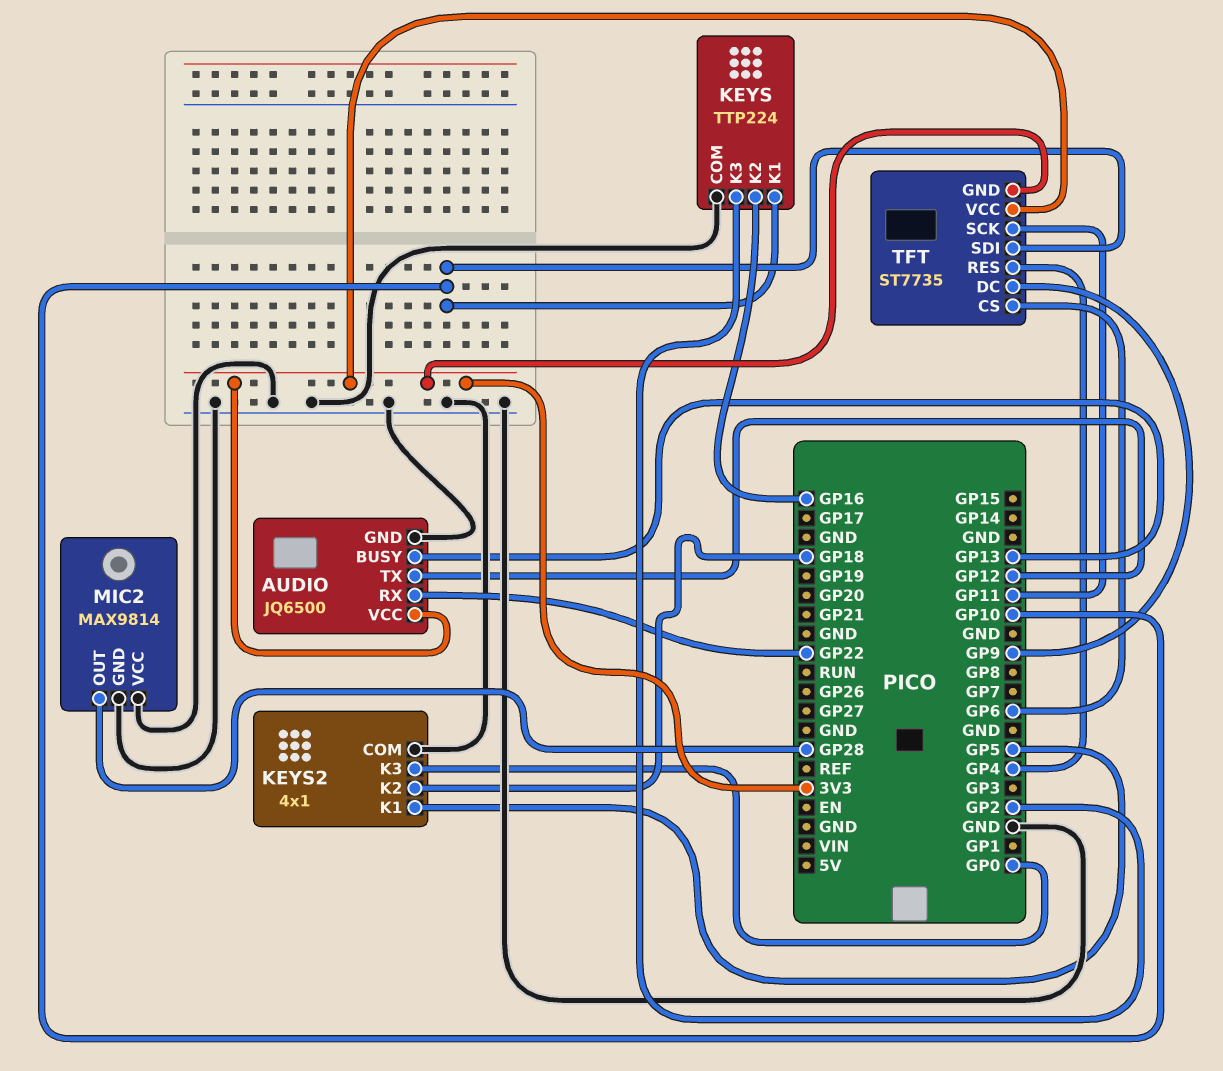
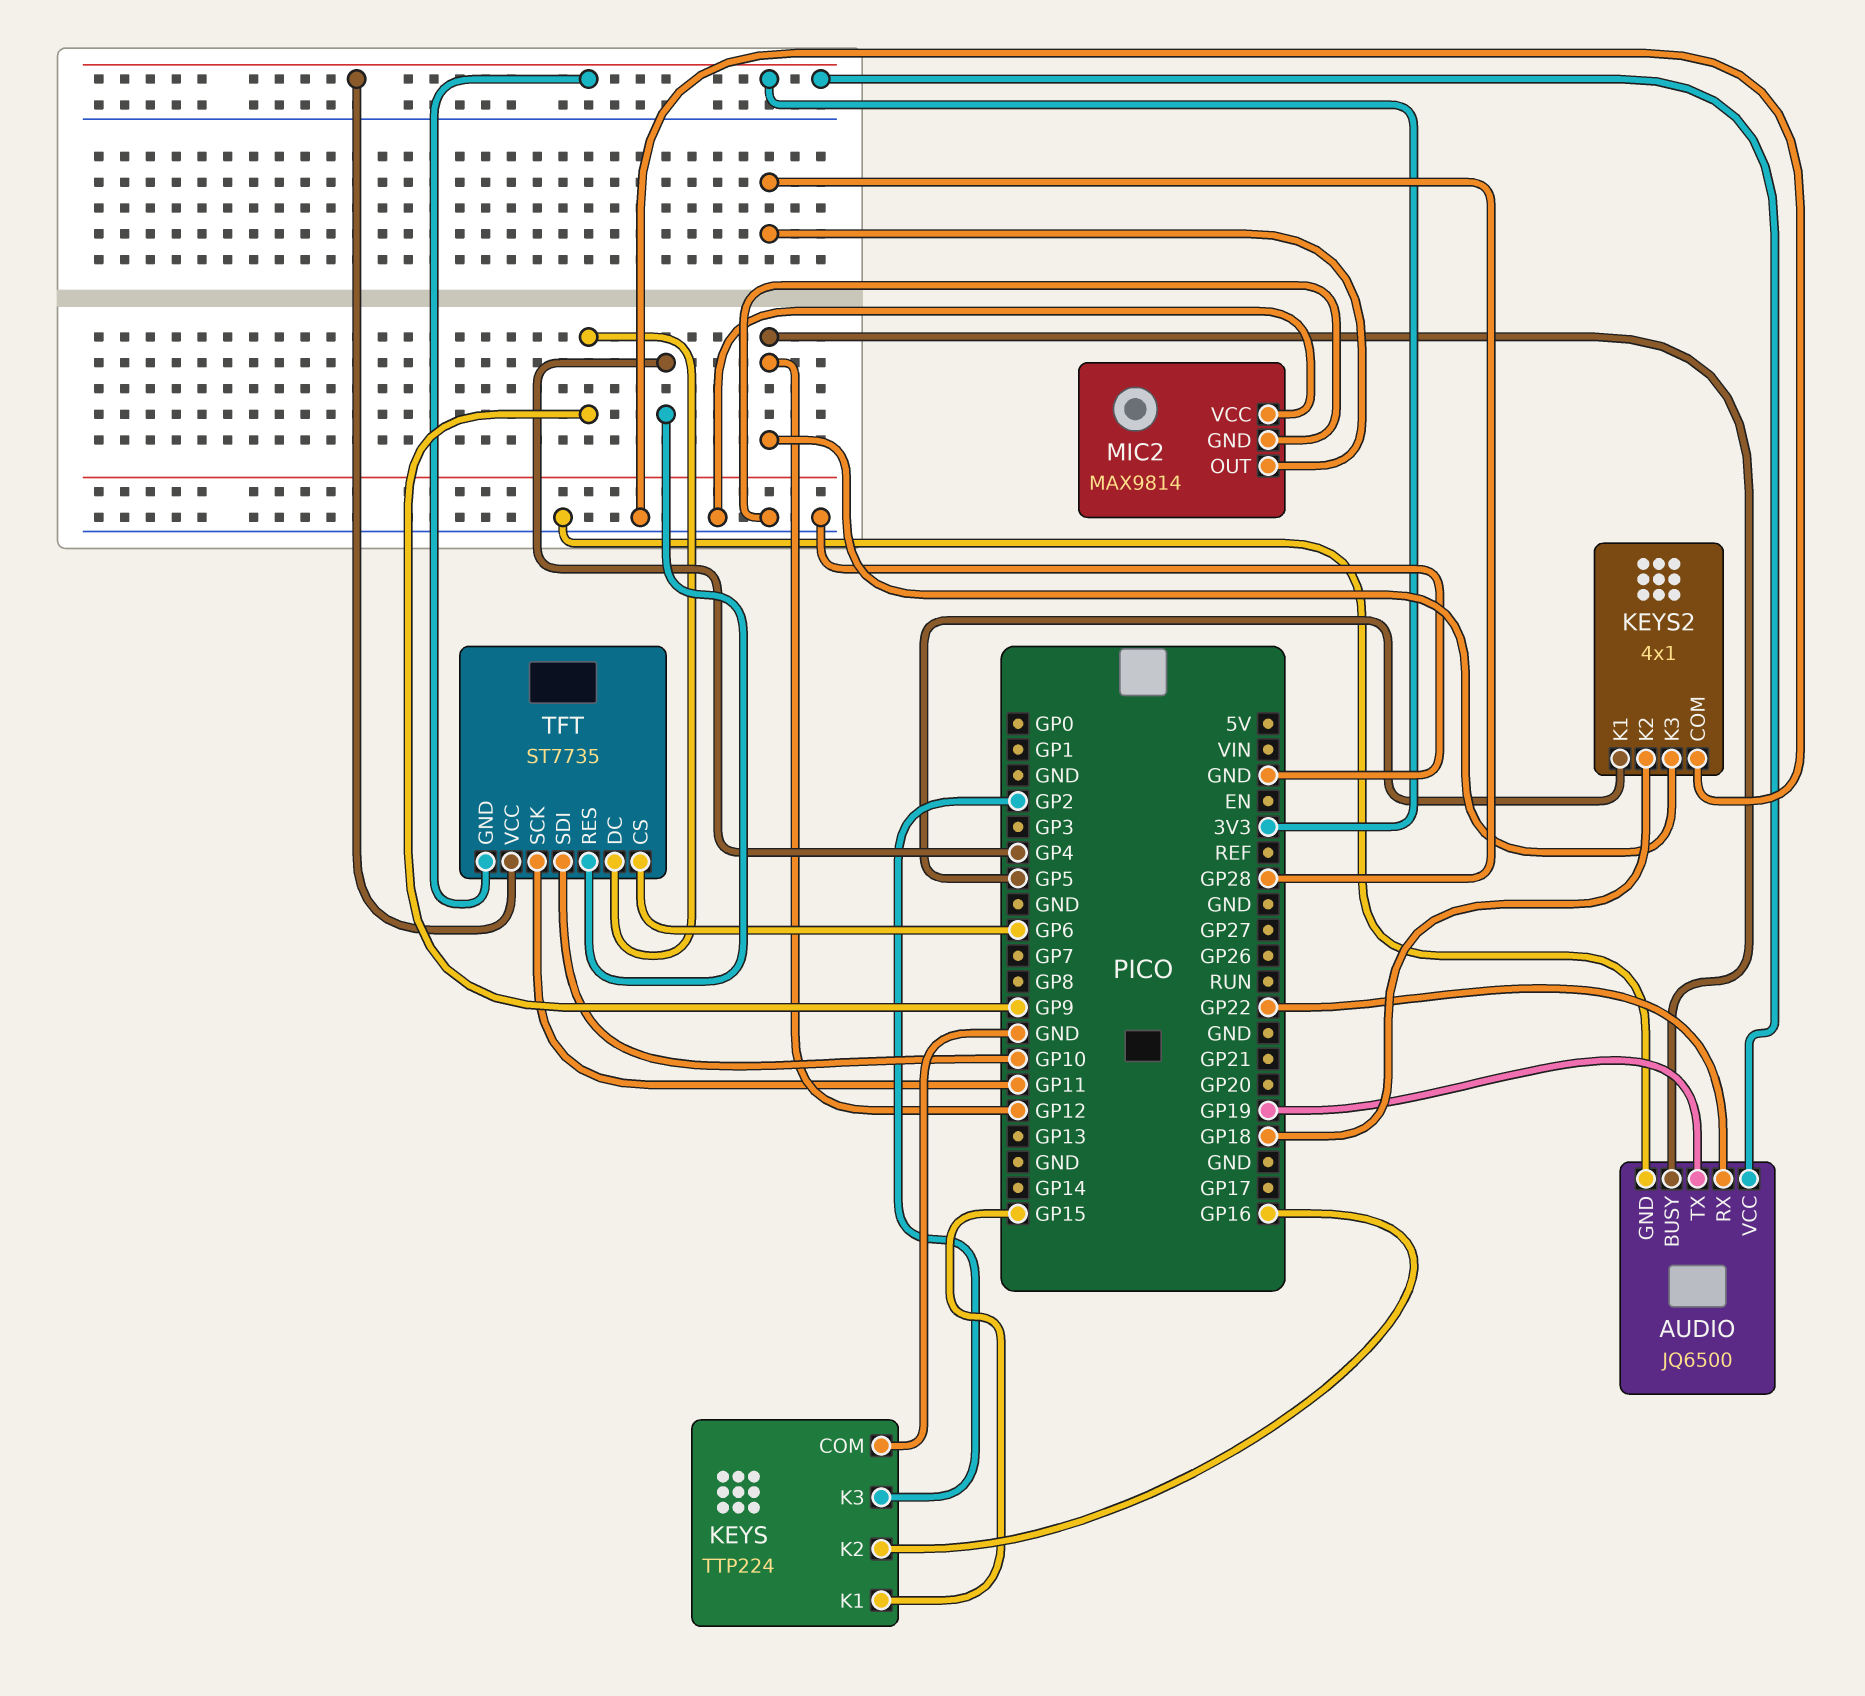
AUDIO pin BUSY: GP13 -> GP12
AUDIO pin TX: GP12 -> GP19
KEYS pin K1: GP10 -> GP15
KEYS2 pin K3: GP0 -> GP12

